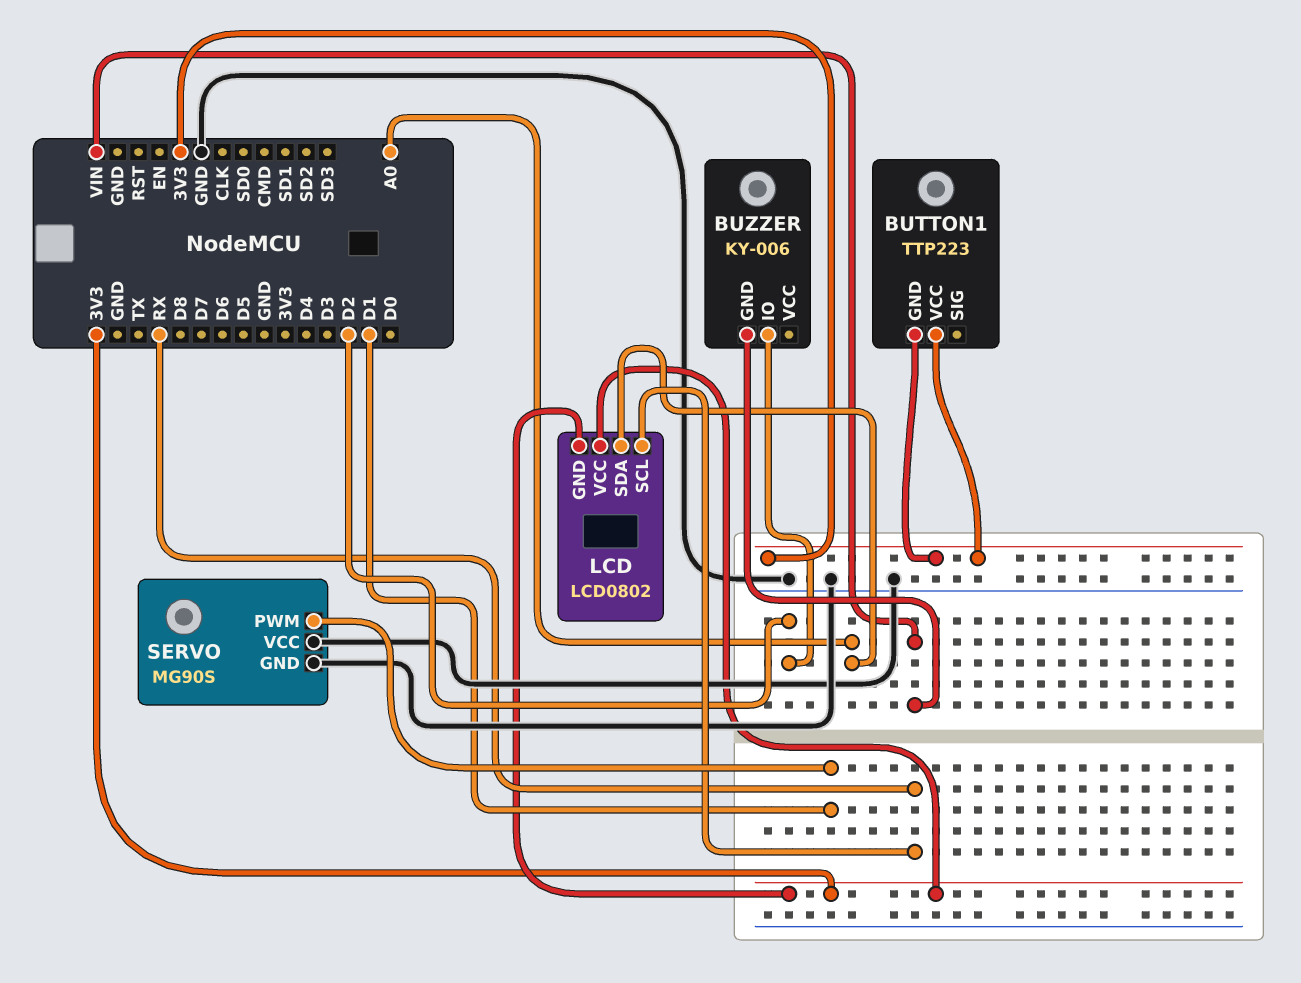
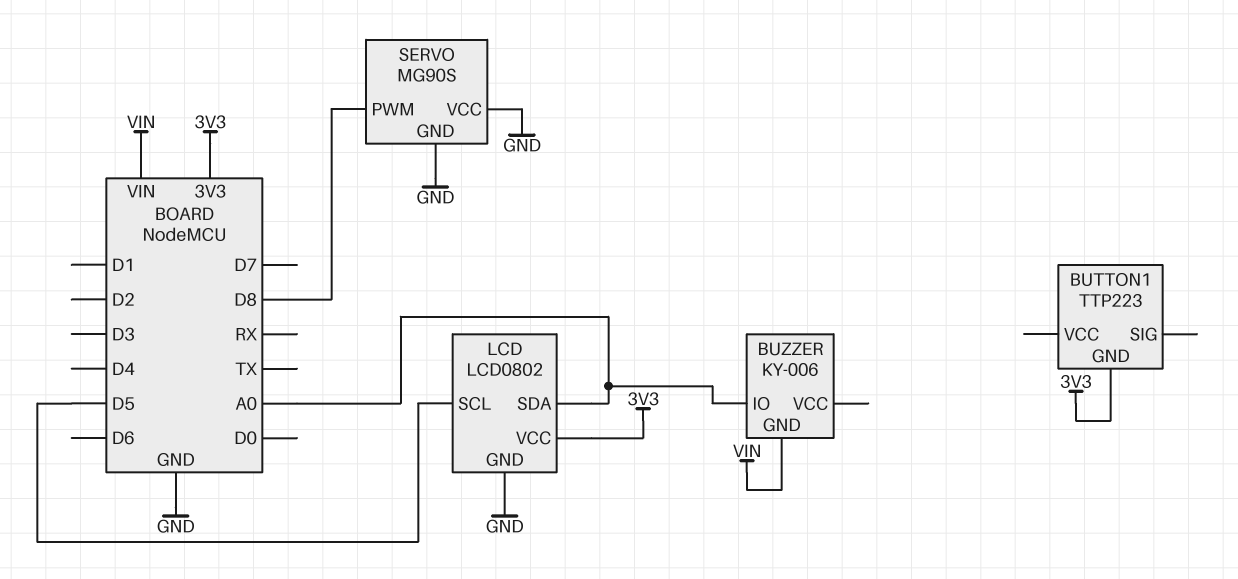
BUTTON1 pin VCC: 3V3 -> none
BUZZER pin IO: D2 -> A0
LCD pin GND: 3V3 -> GND
LCD pin SCL: RX -> D5
SERVO pin PWM: D1 -> D8

